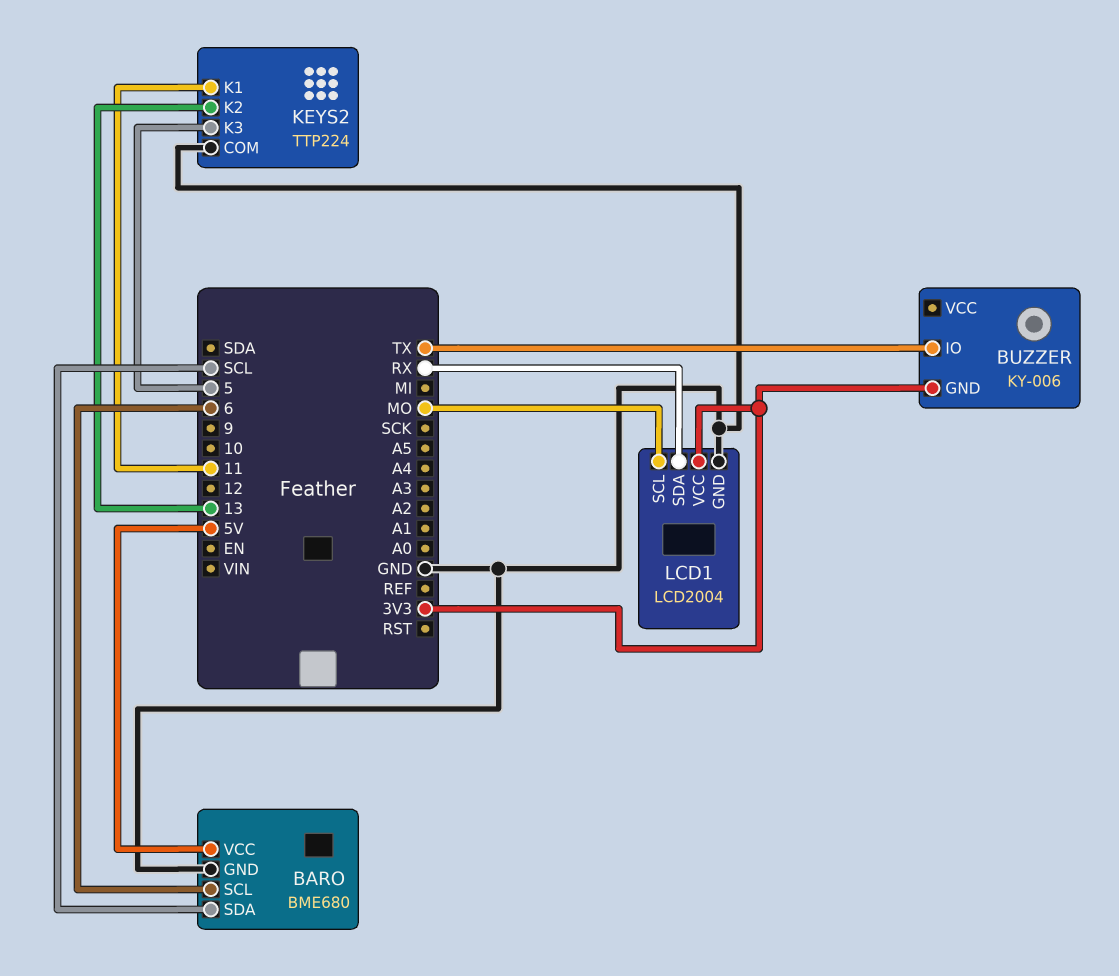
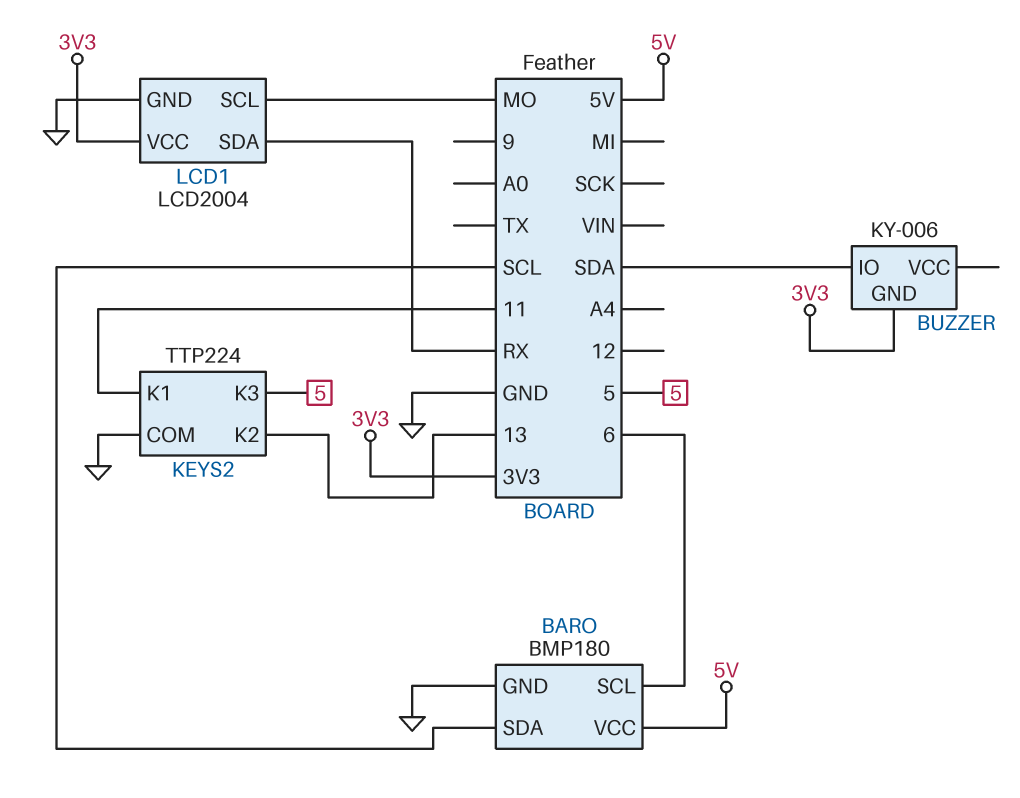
BARO: BME680 -> BMP180
BUZZER pin IO: TX -> SDA

